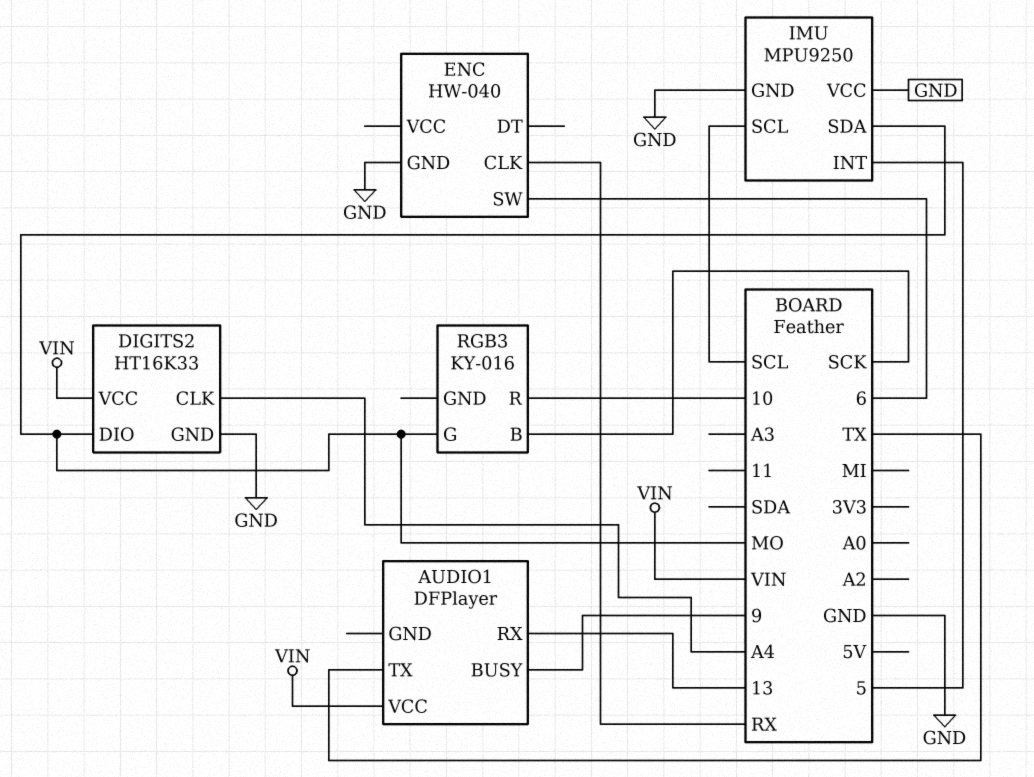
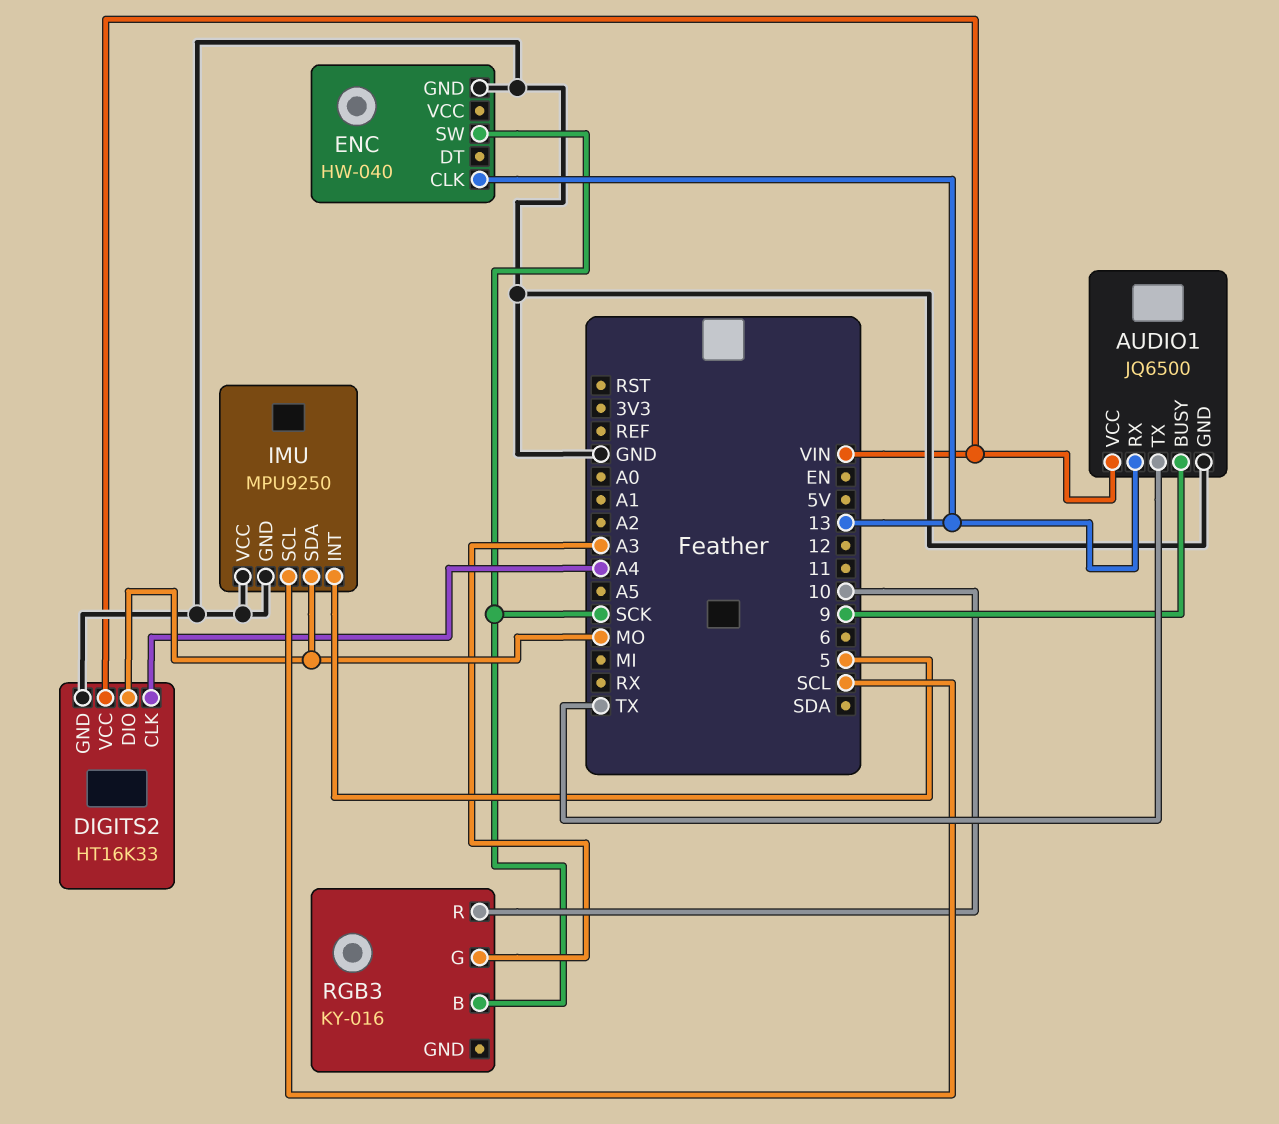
AUDIO1: DFPlayer -> JQ6500
AUDIO1 pin GND: none -> GND
ENC pin CLK: RX -> 13
ENC pin SW: 6 -> SCK
RGB3 pin G: MO -> A3

